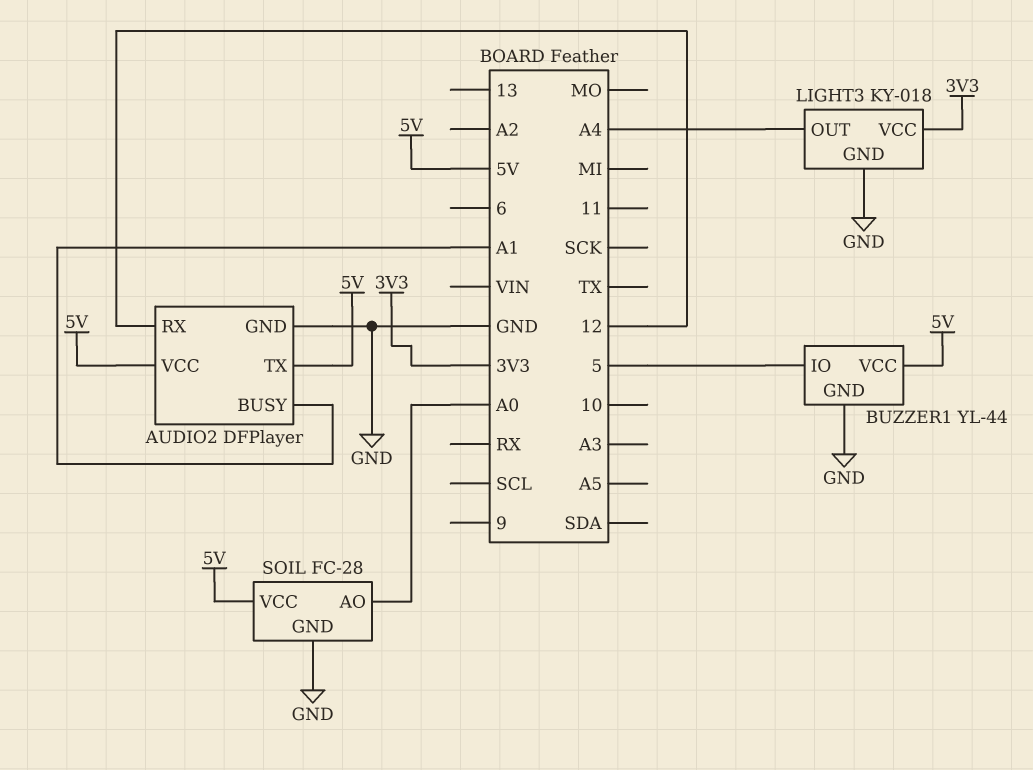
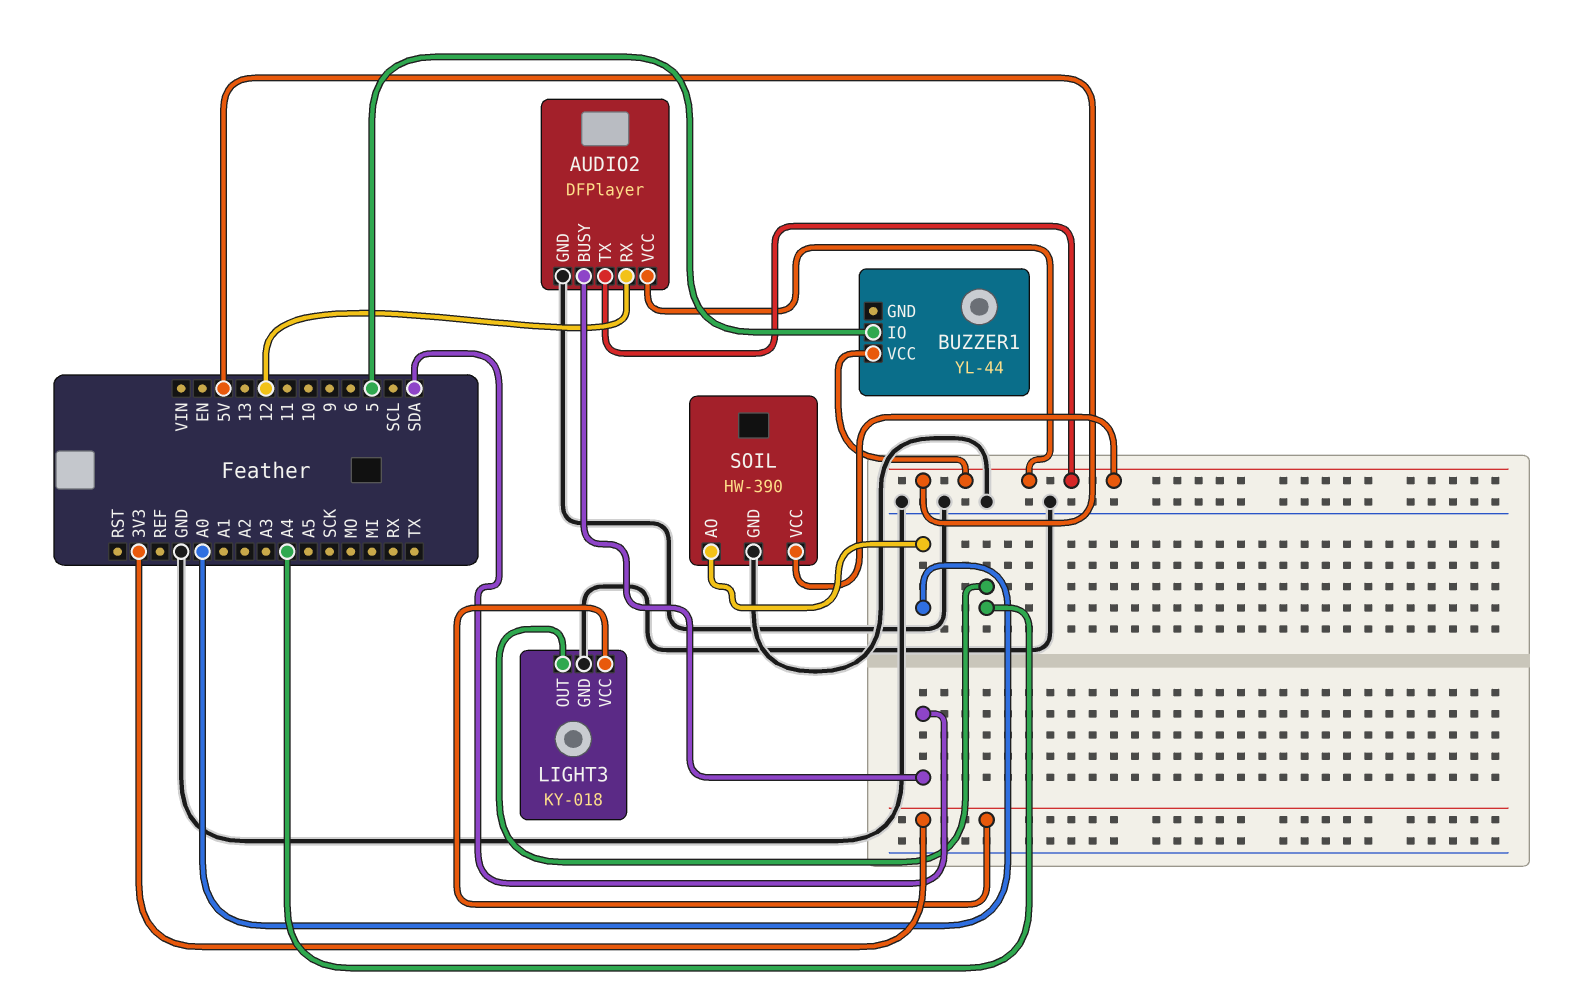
AUDIO2 pin BUSY: A1 -> SDA
BUZZER1 pin GND: GND -> none
SOIL: FC-28 -> HW-390

